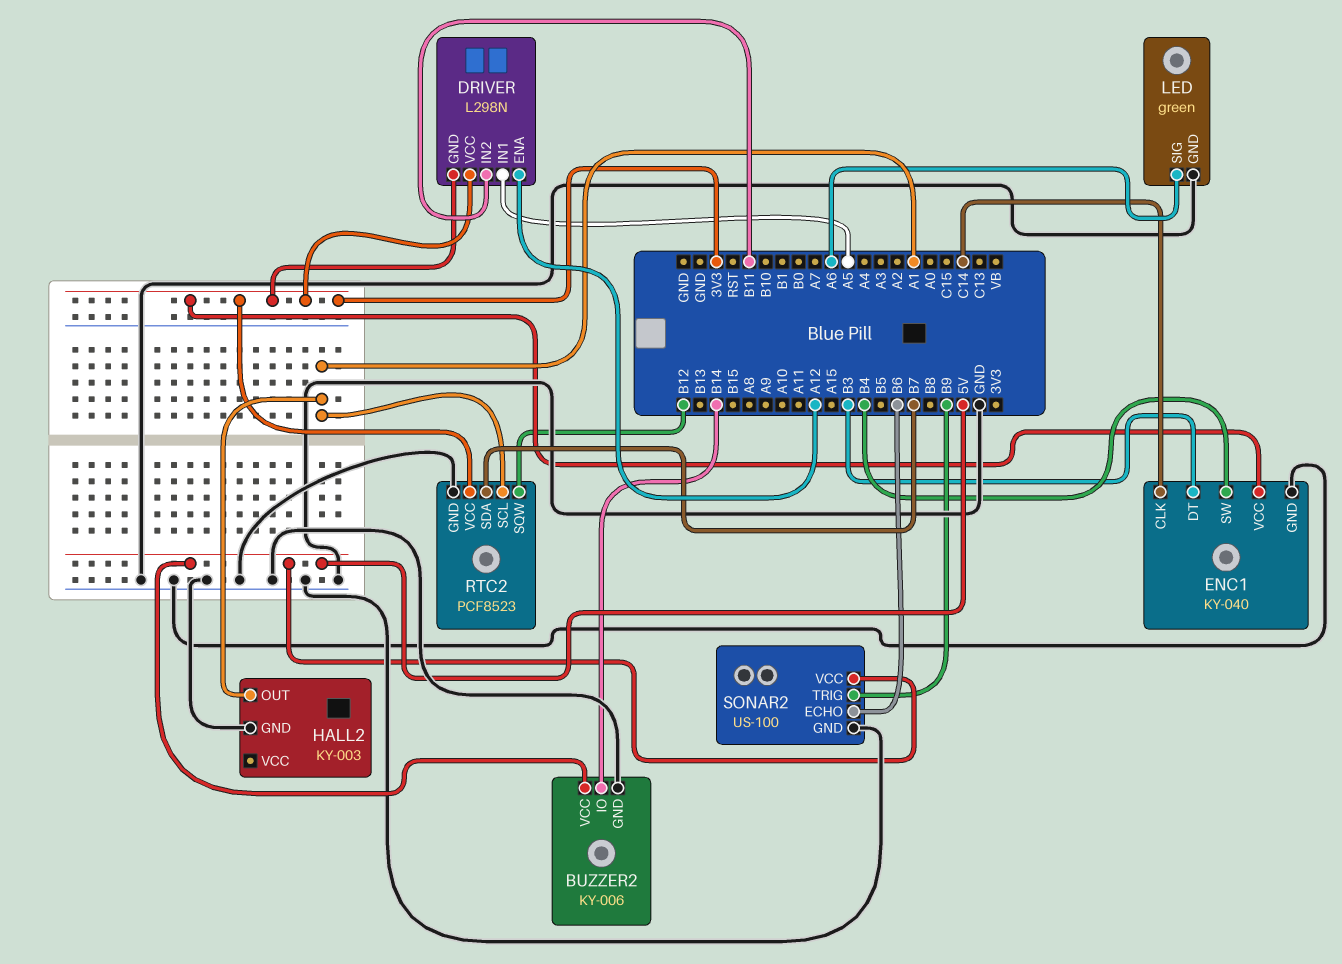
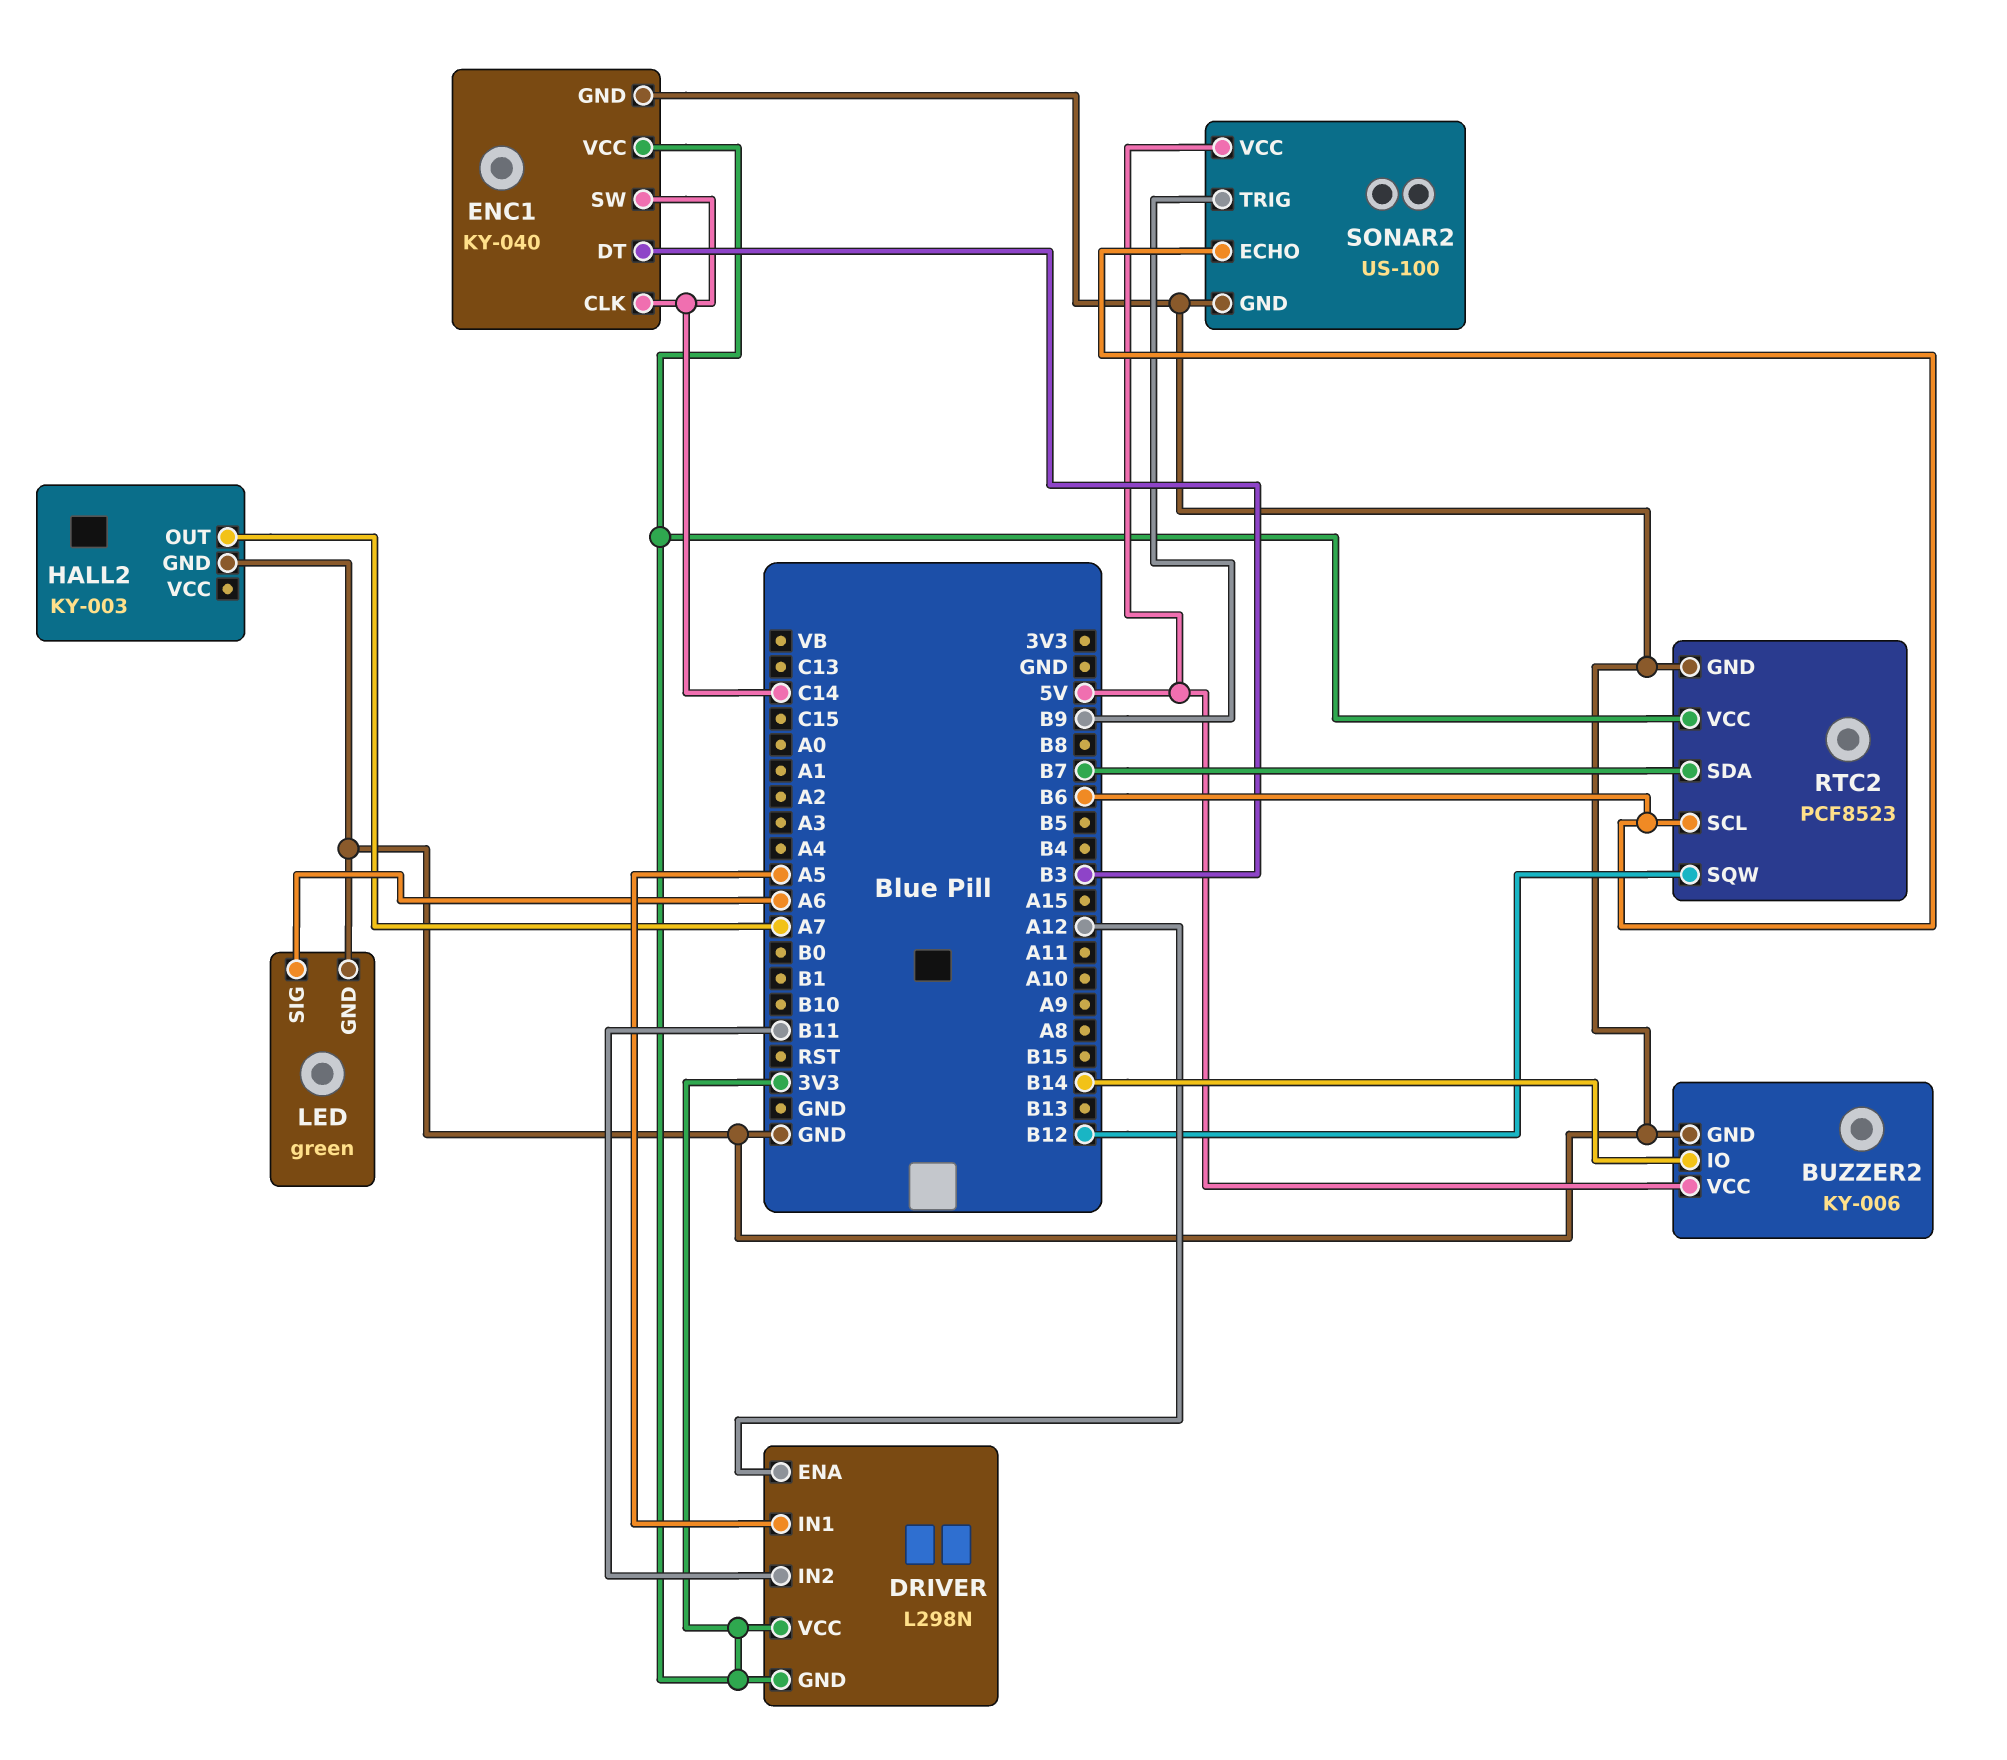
ENC1 pin SW: B4 -> C14
HALL2 pin OUT: A1 -> A7
RTC2 pin SCL: A1 -> B6

